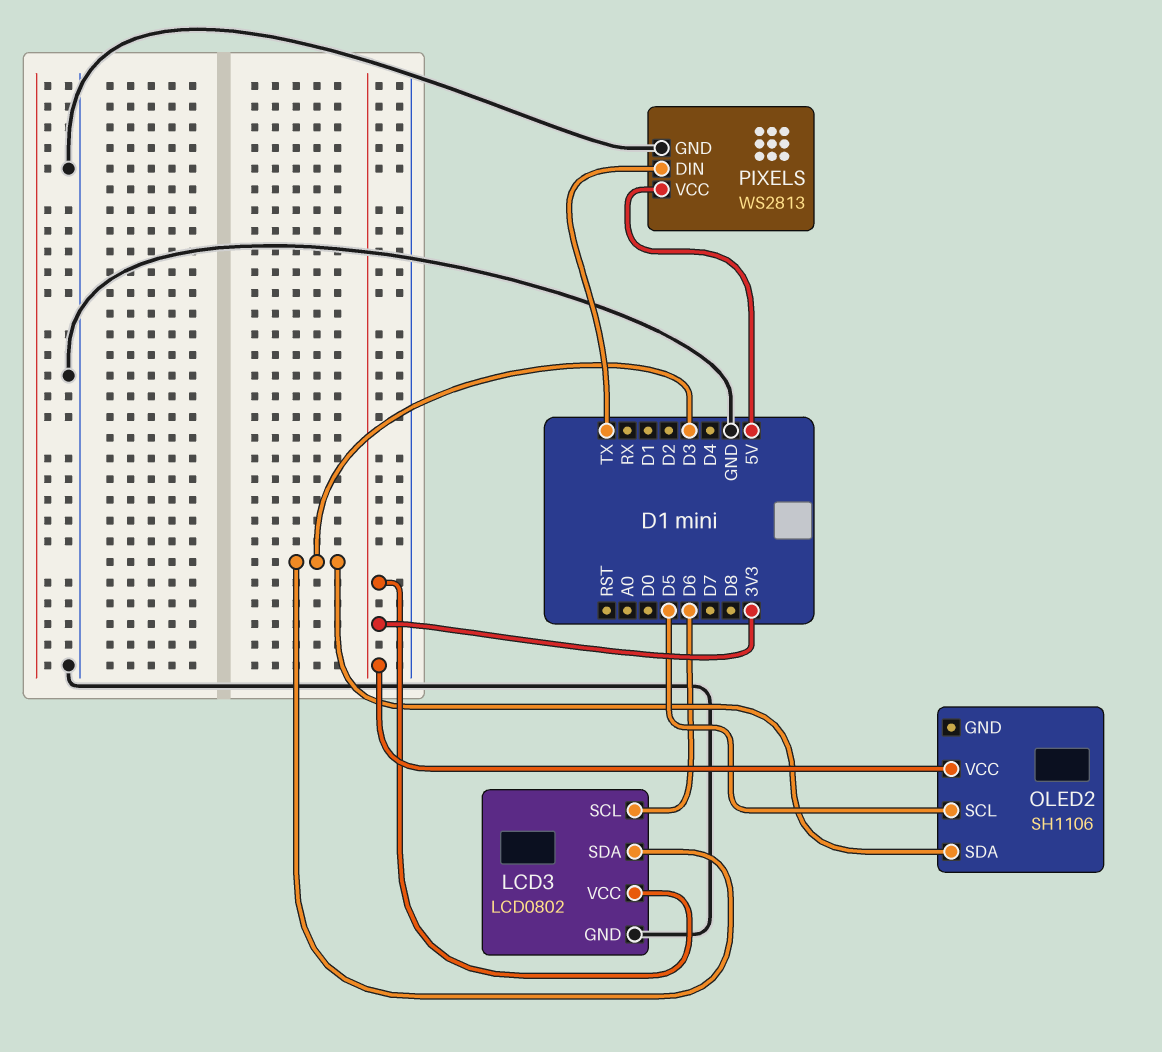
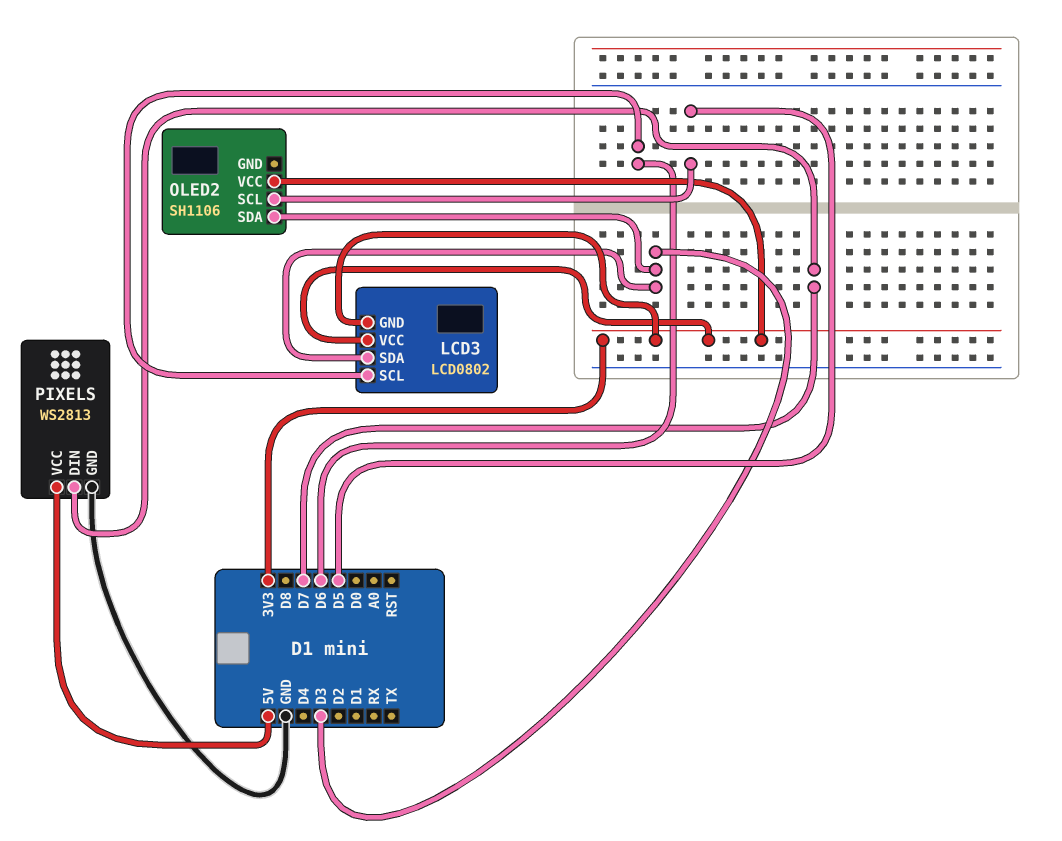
LCD3 pin GND: GND -> 3V3
PIXELS pin DIN: TX -> D7

